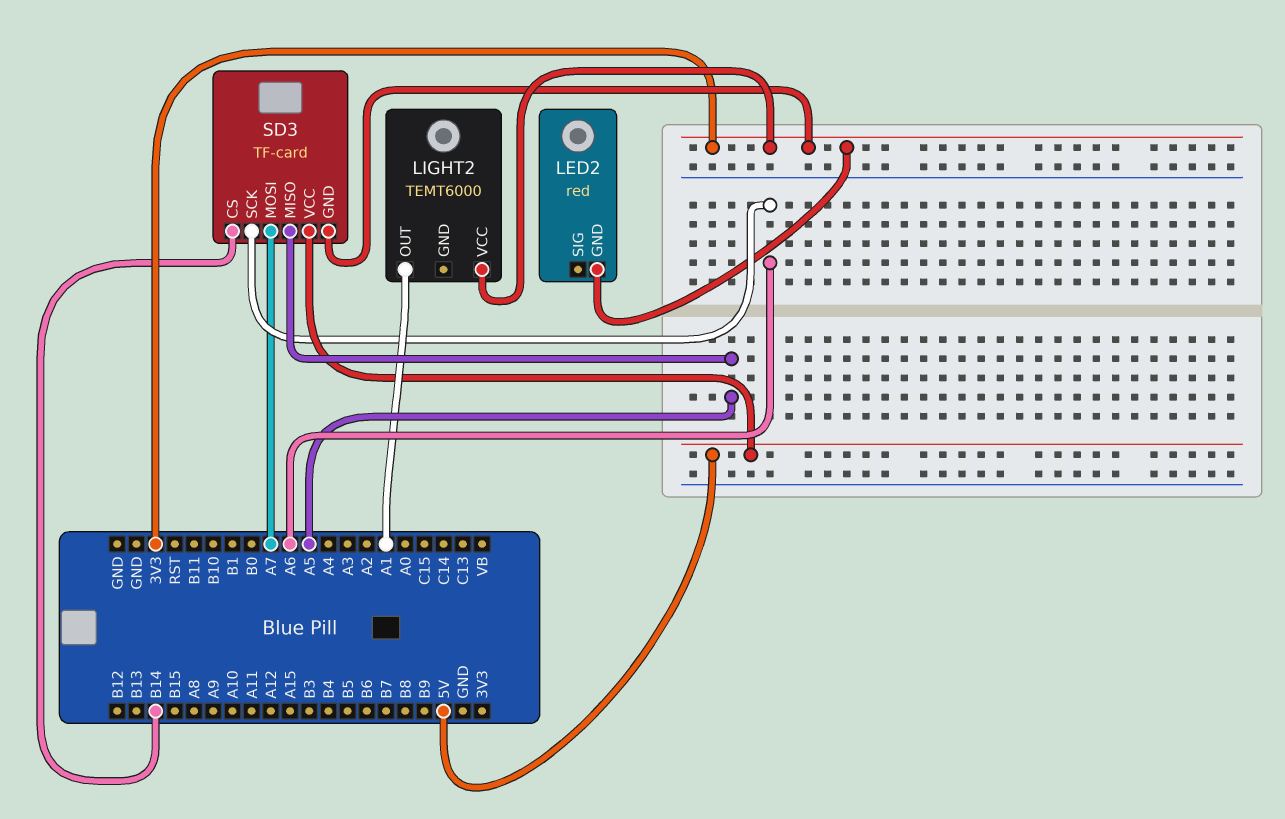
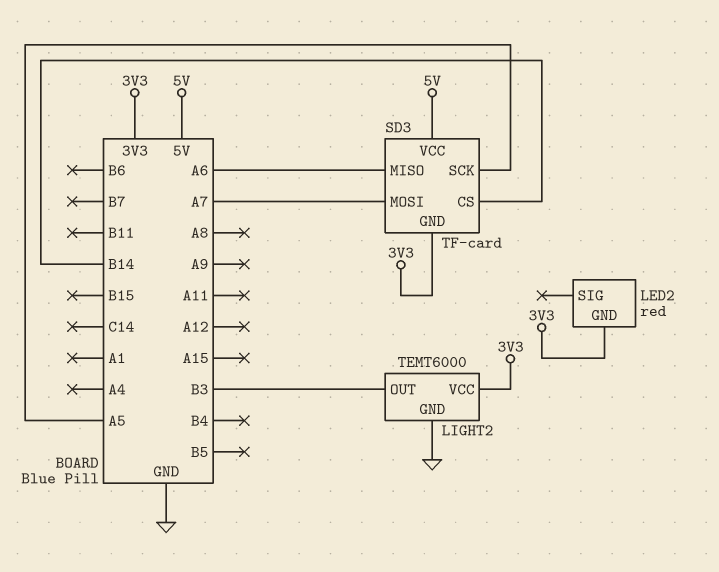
LIGHT2 pin GND: none -> GND
LIGHT2 pin OUT: A1 -> B3
SD3 pin MISO: A5 -> A6
SD3 pin SCK: A6 -> A5

